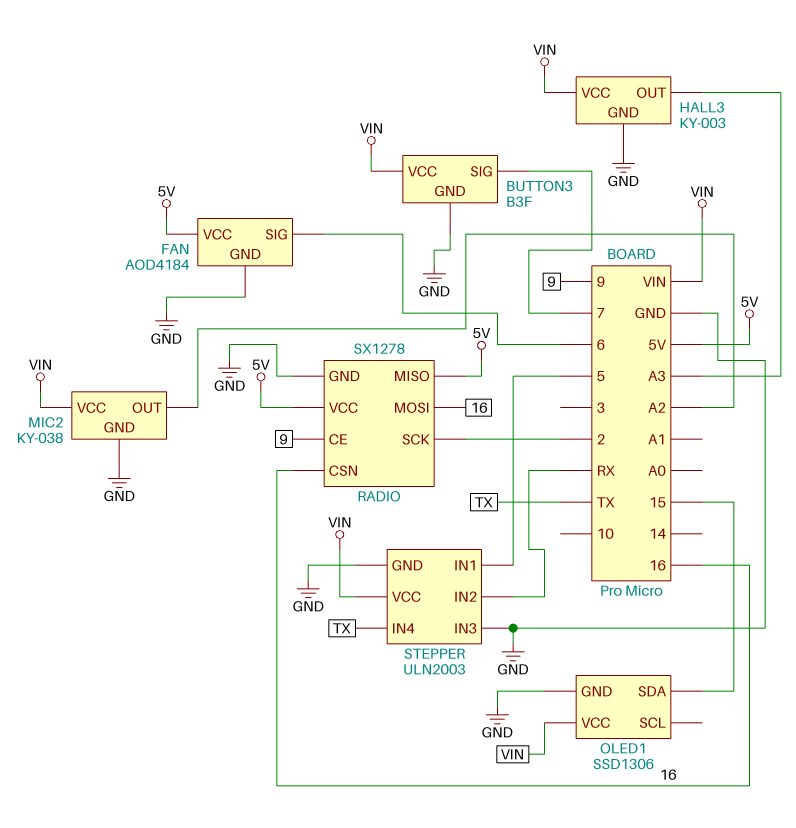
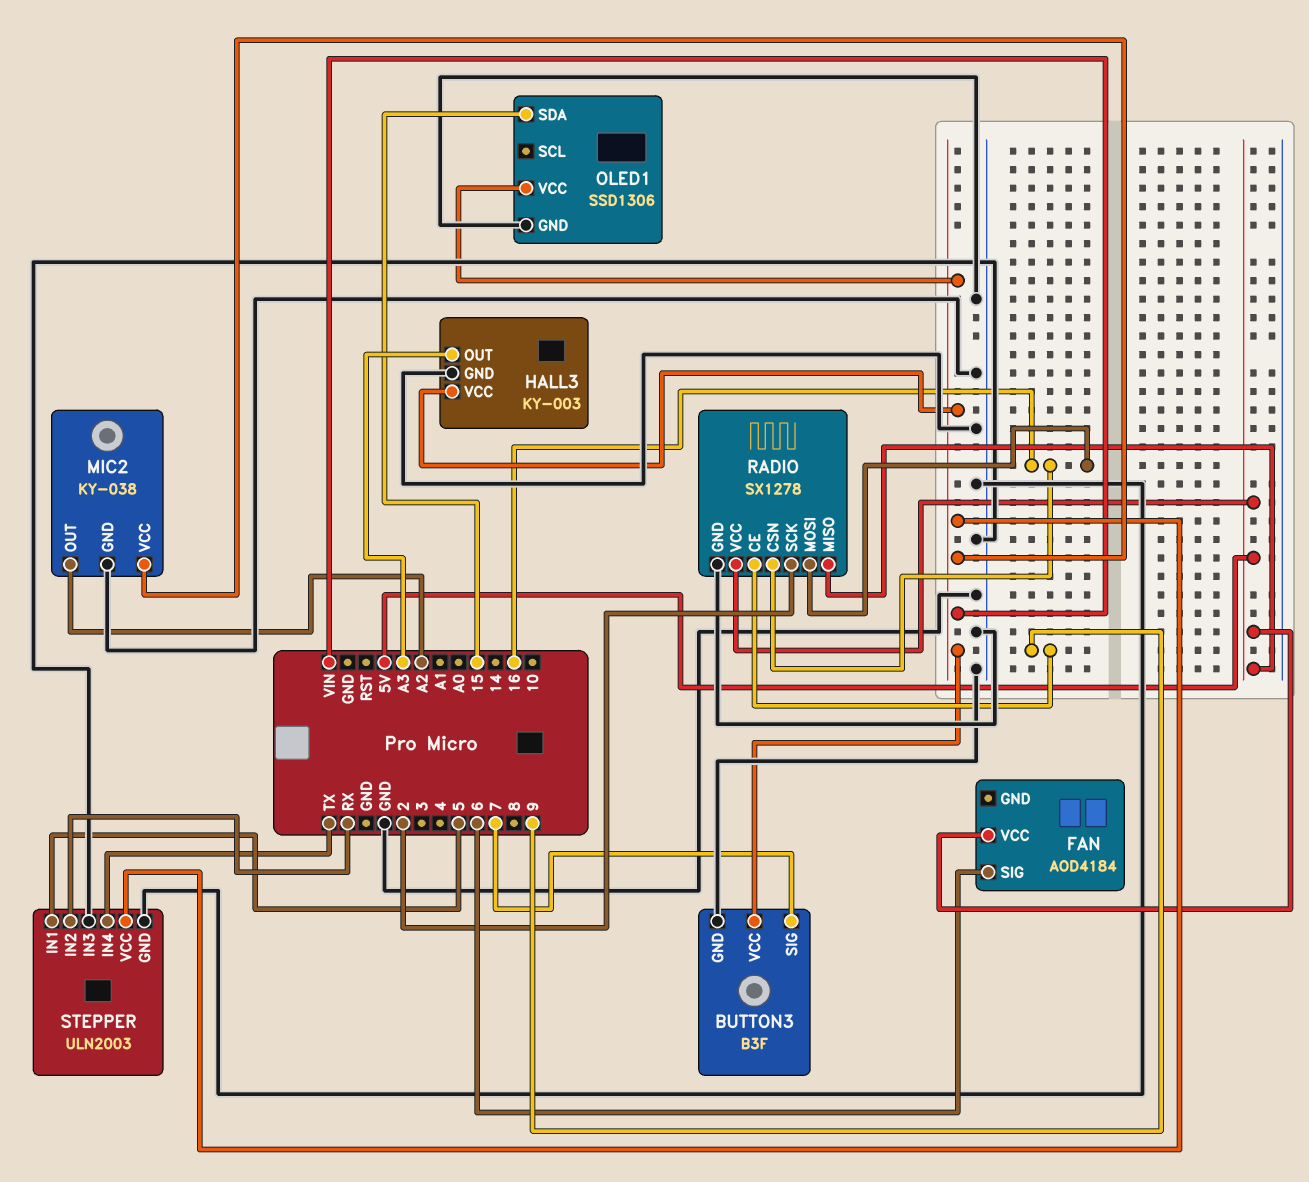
FAN pin GND: GND -> none

